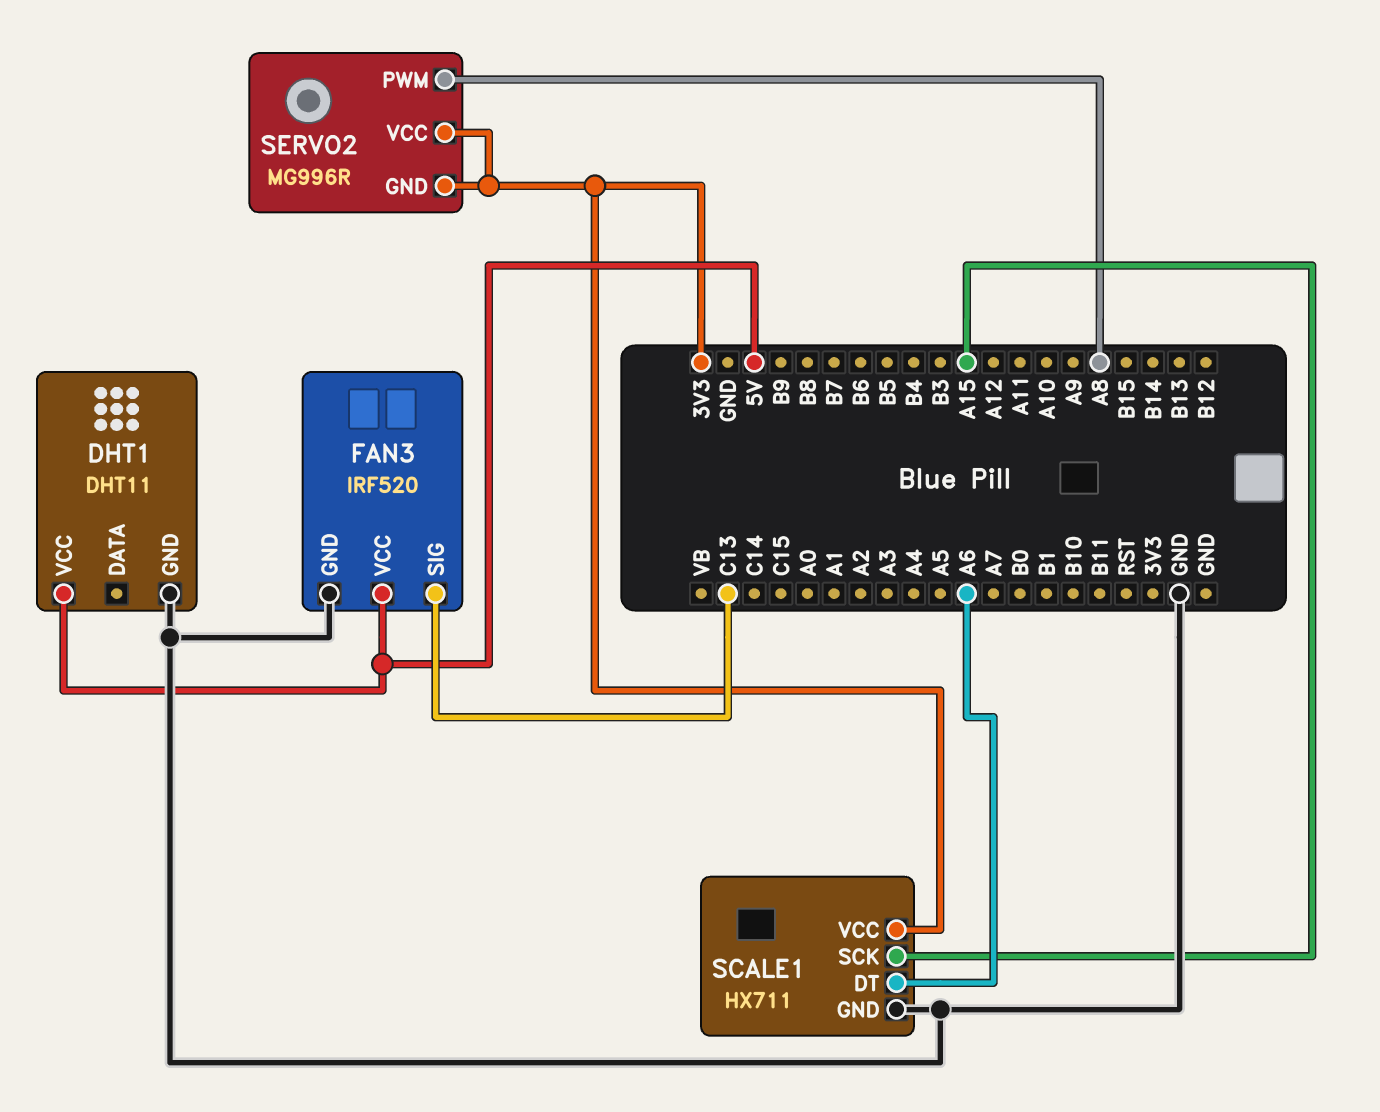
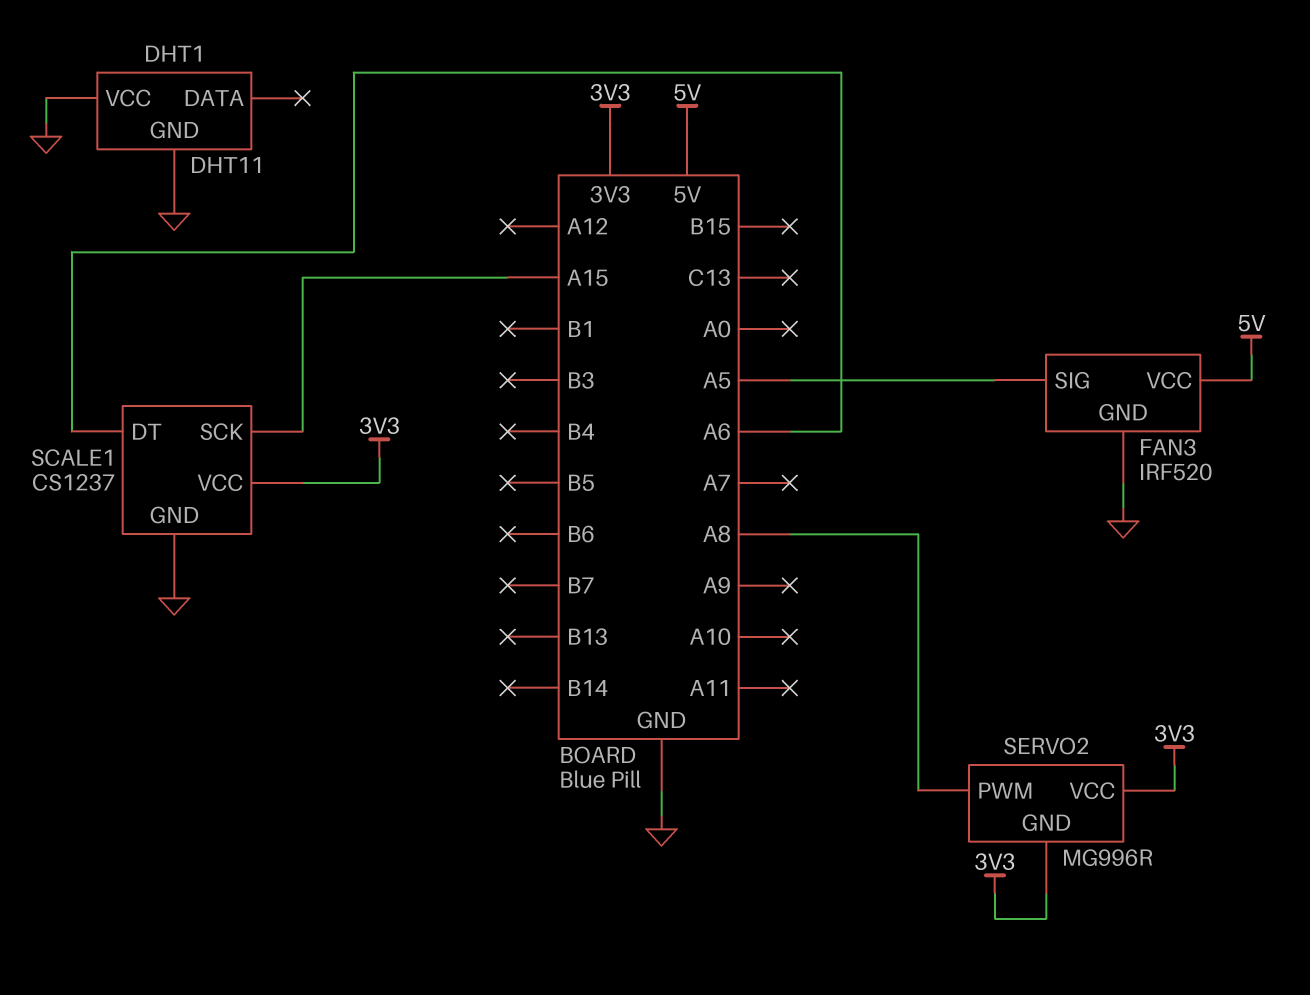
DHT1 pin VCC: 5V -> GND
FAN3 pin SIG: C13 -> A5
SCALE1: HX711 -> CS1237

